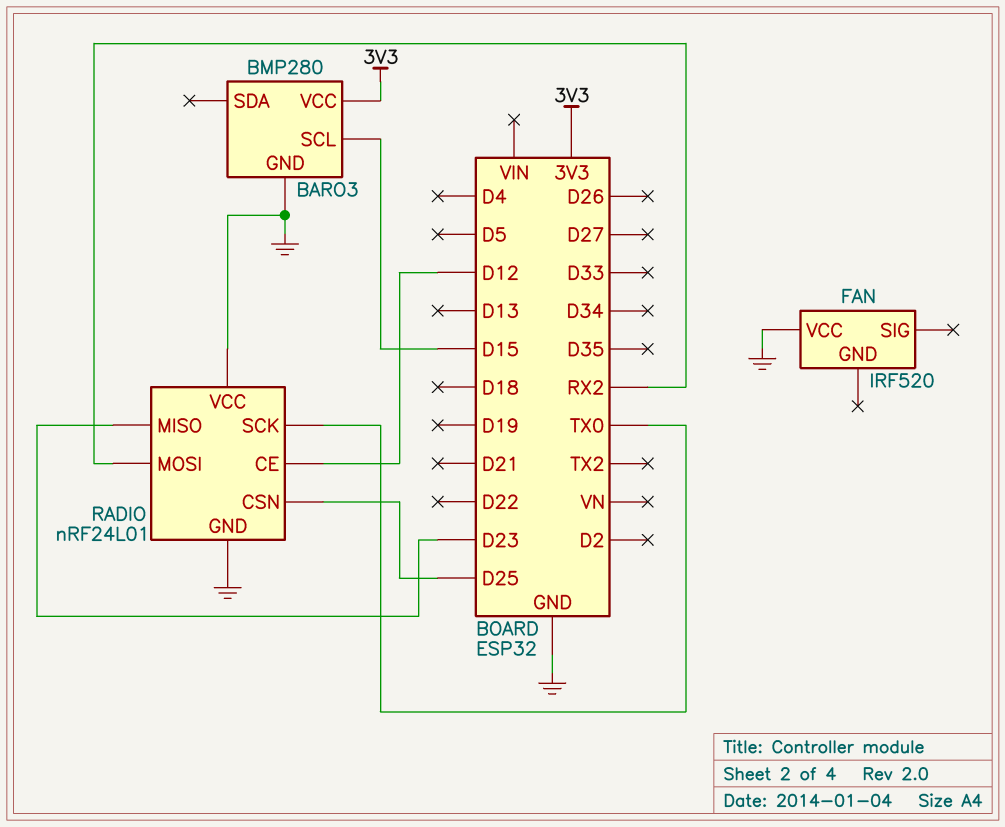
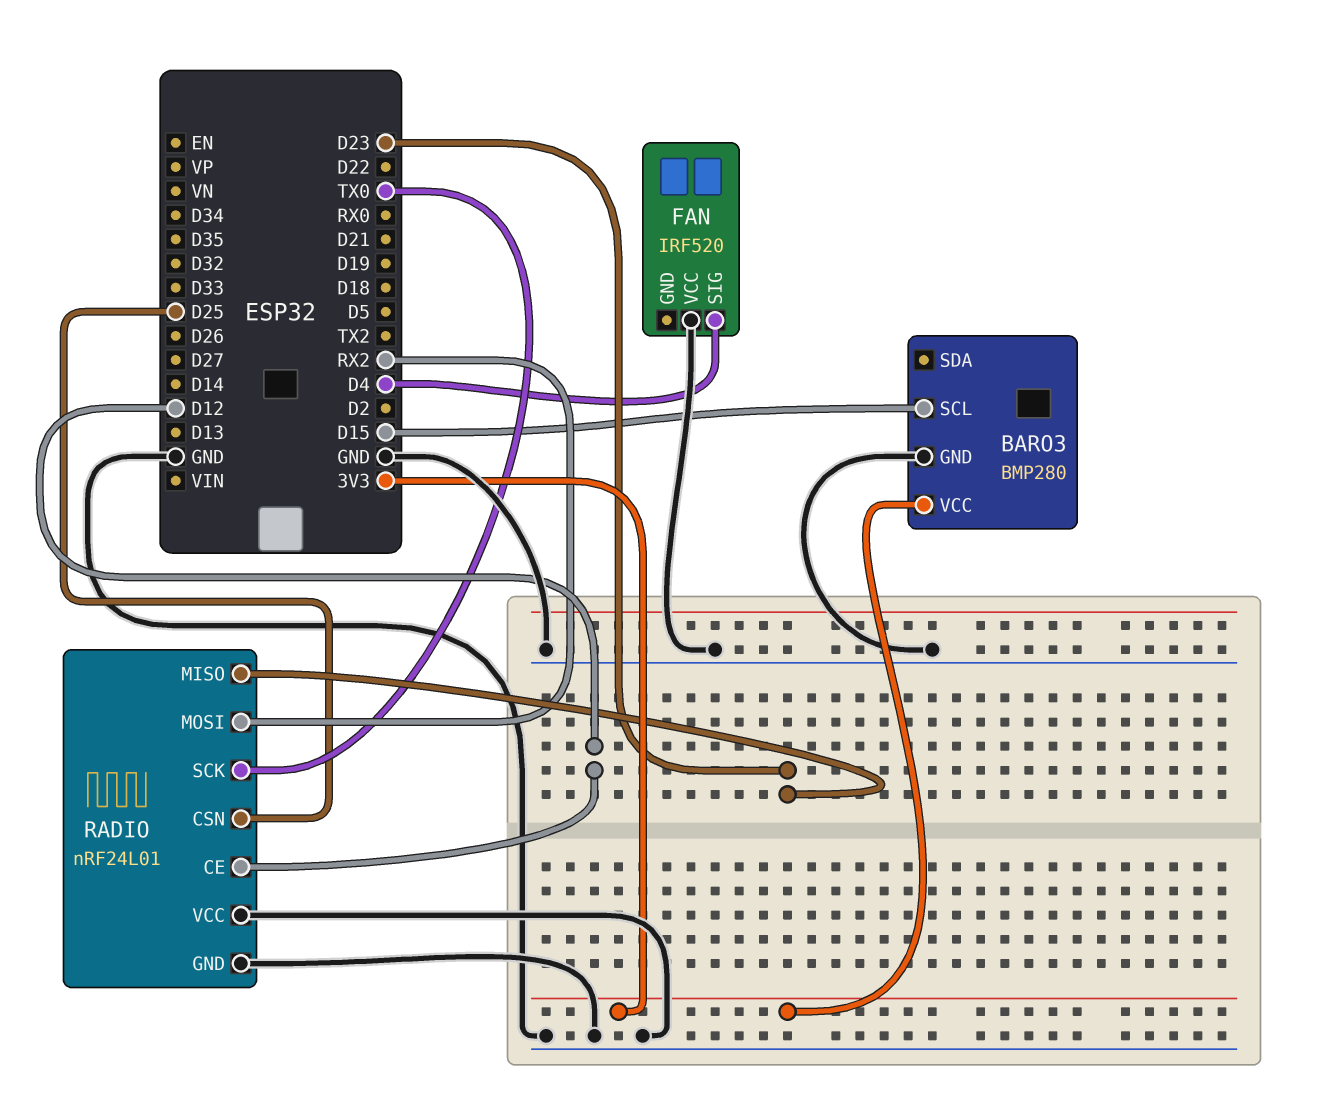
FAN pin SIG: none -> D4

